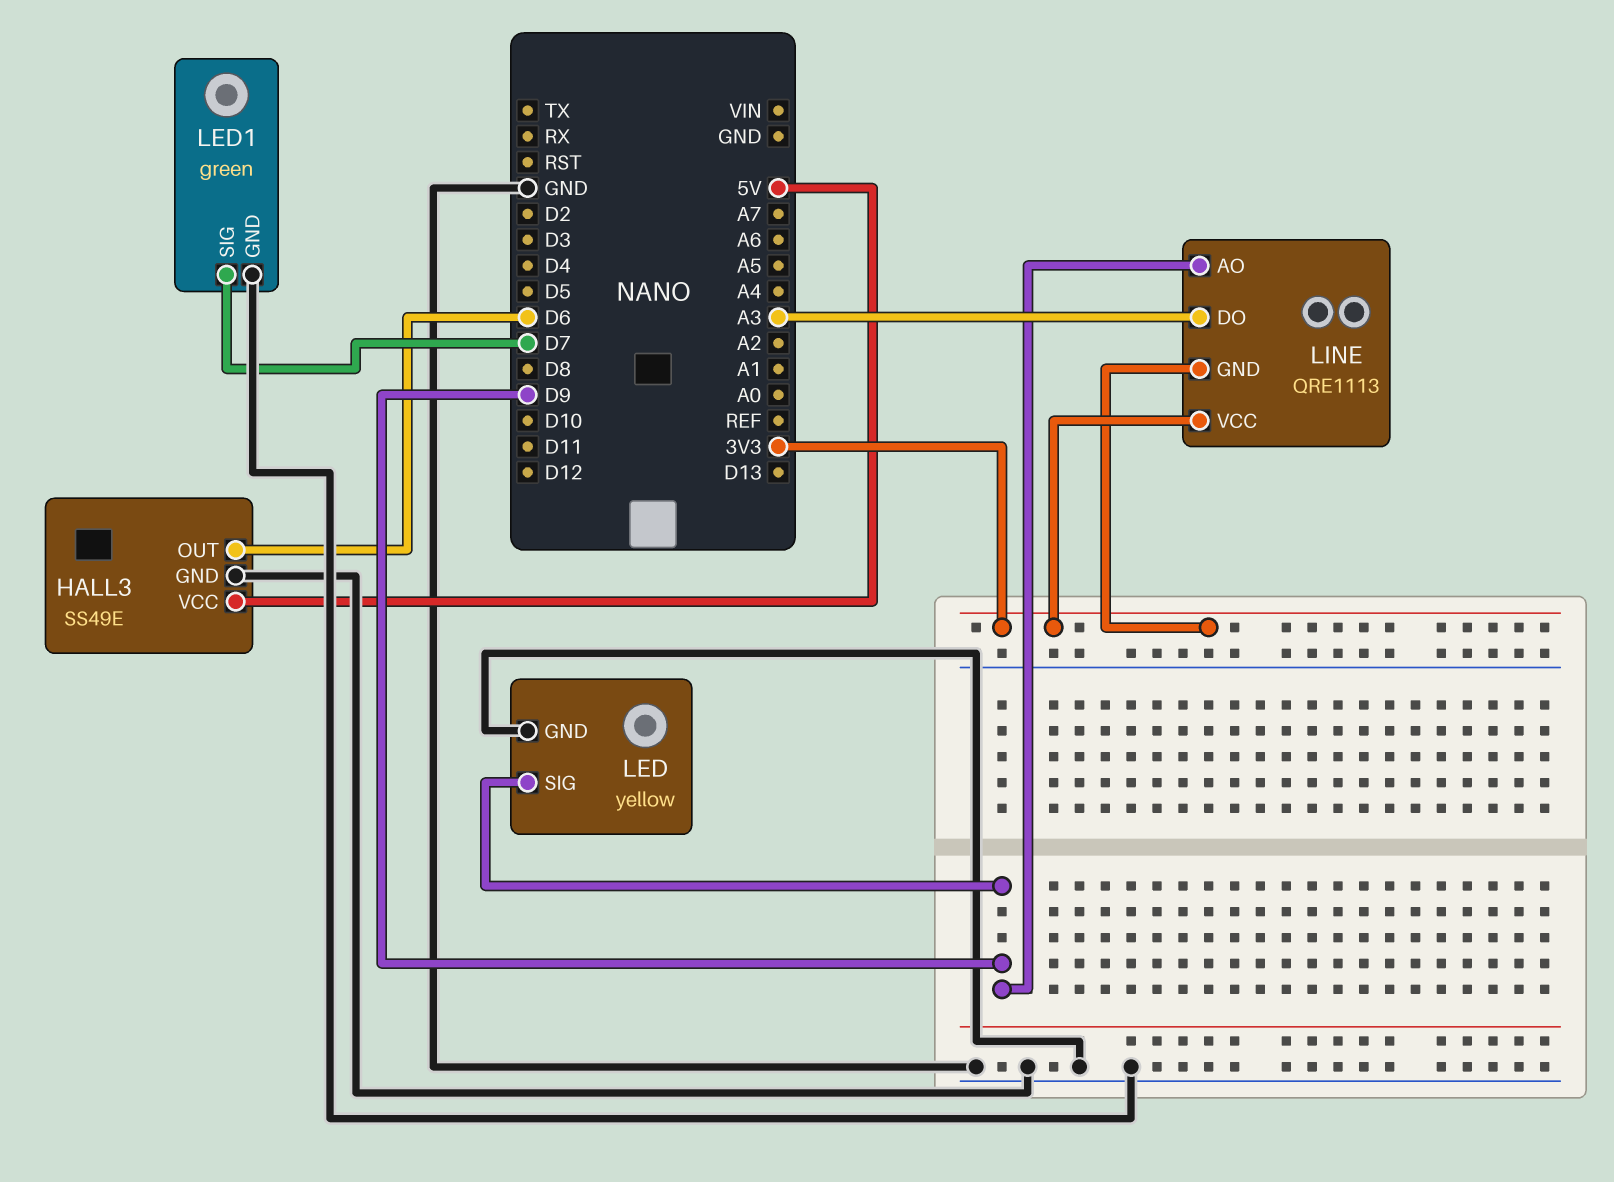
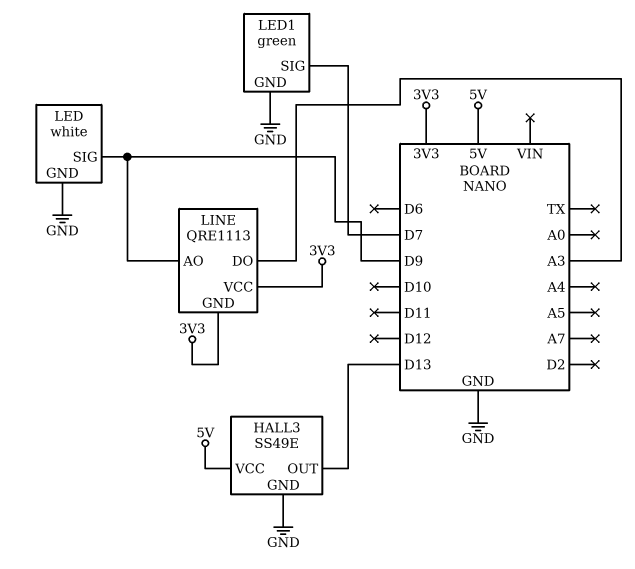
HALL3 pin OUT: D6 -> D13
LED: yellow -> white

